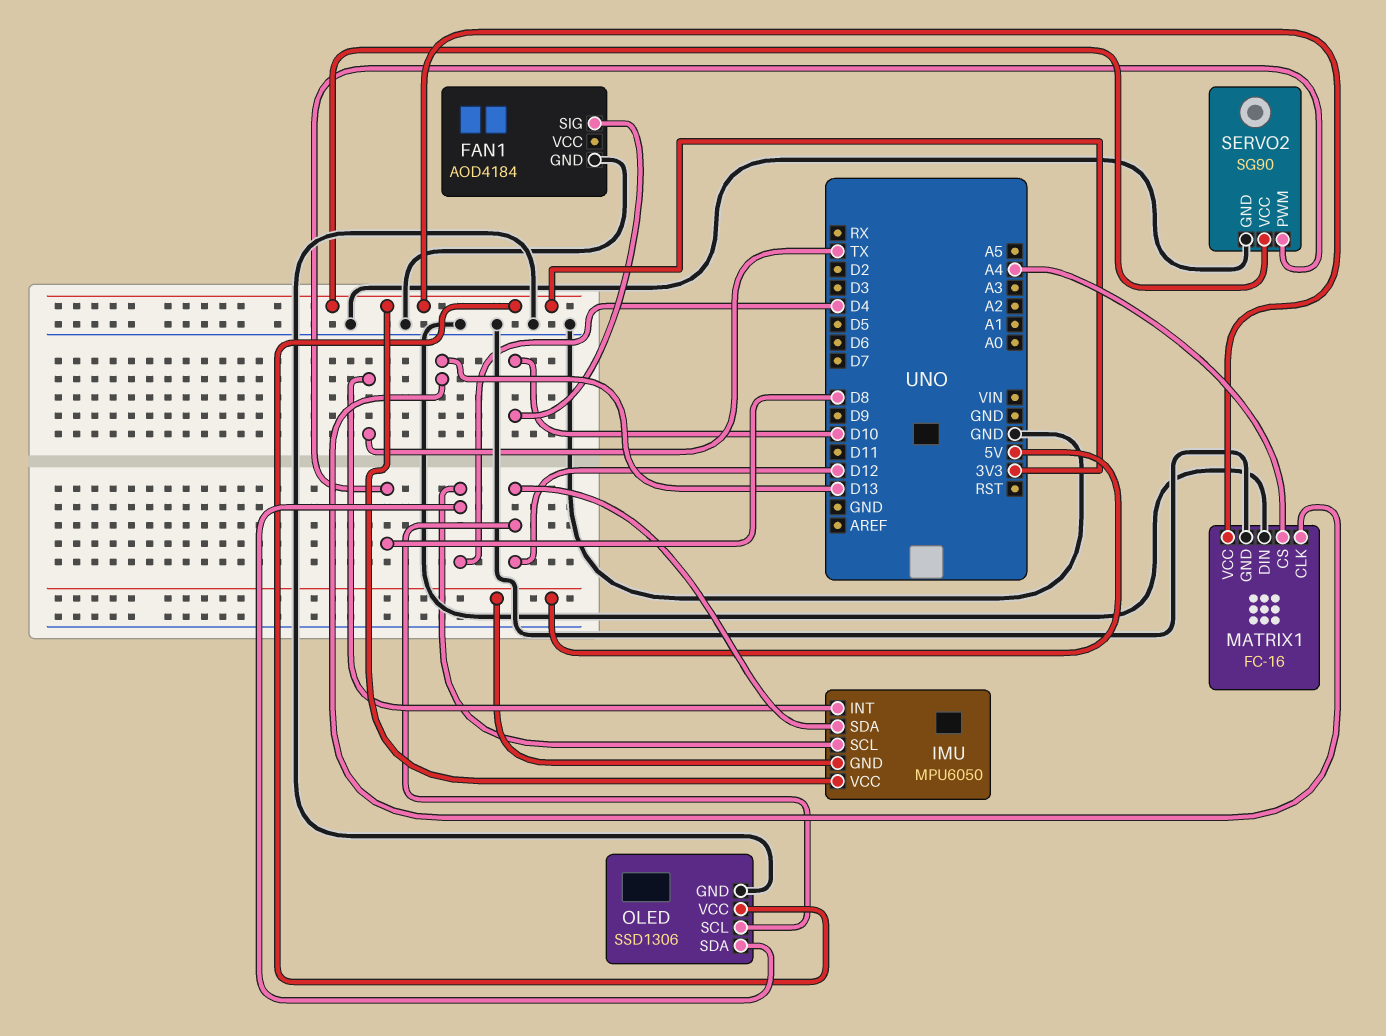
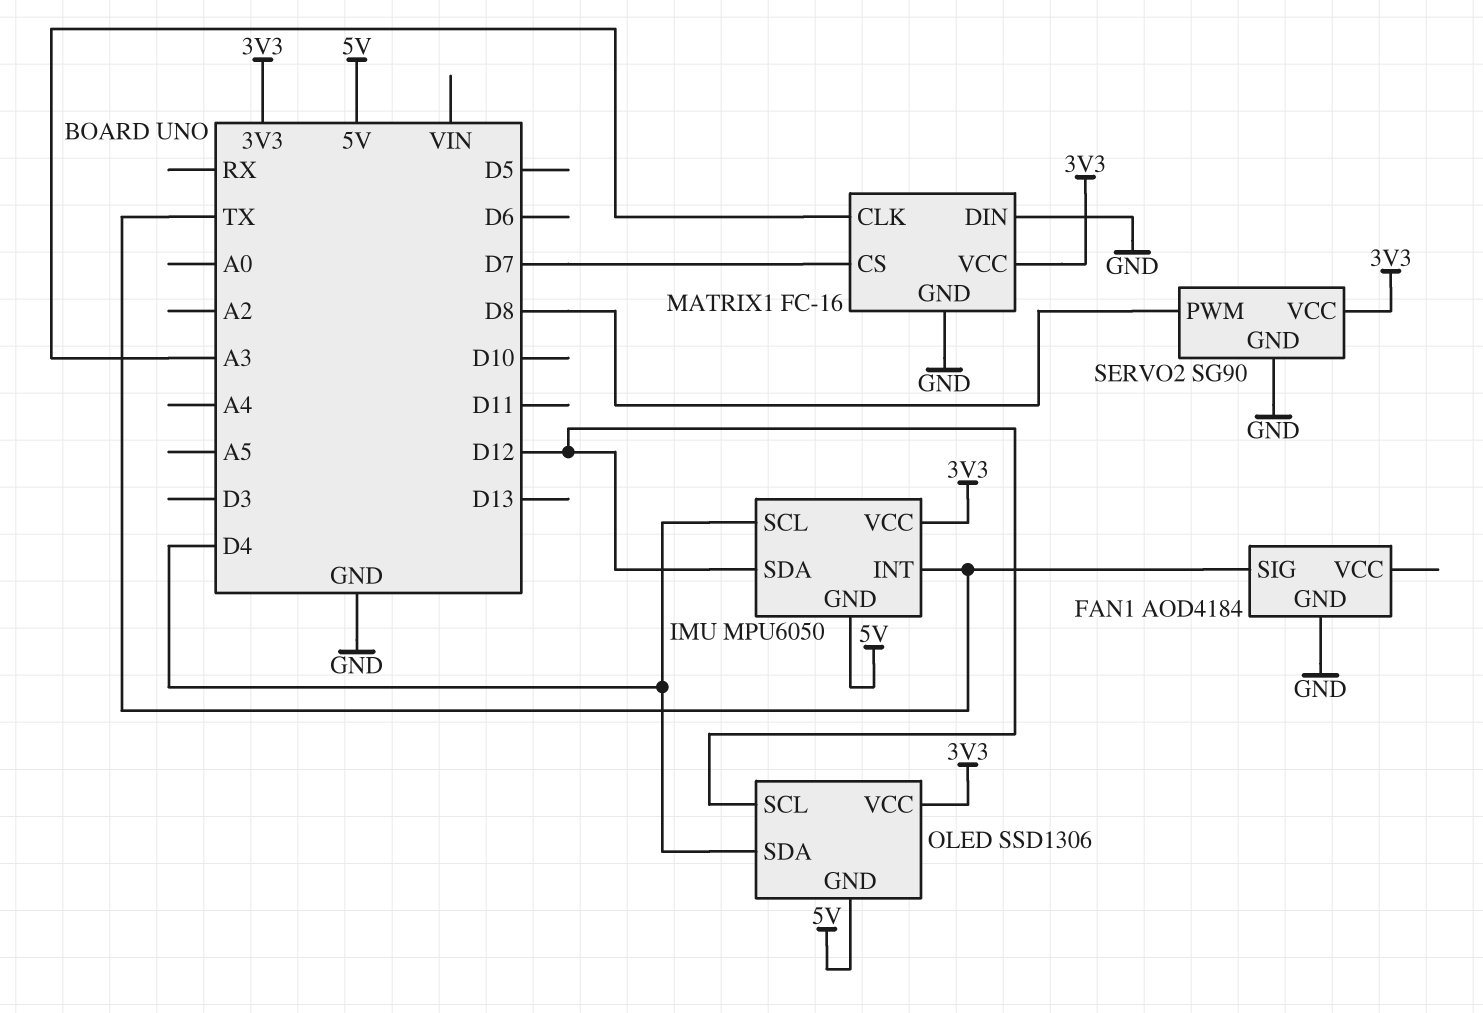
FAN1 pin SIG: D10 -> TX
MATRIX1 pin CLK: D13 -> A3
MATRIX1 pin CS: A4 -> D7
OLED pin GND: GND -> 5V

